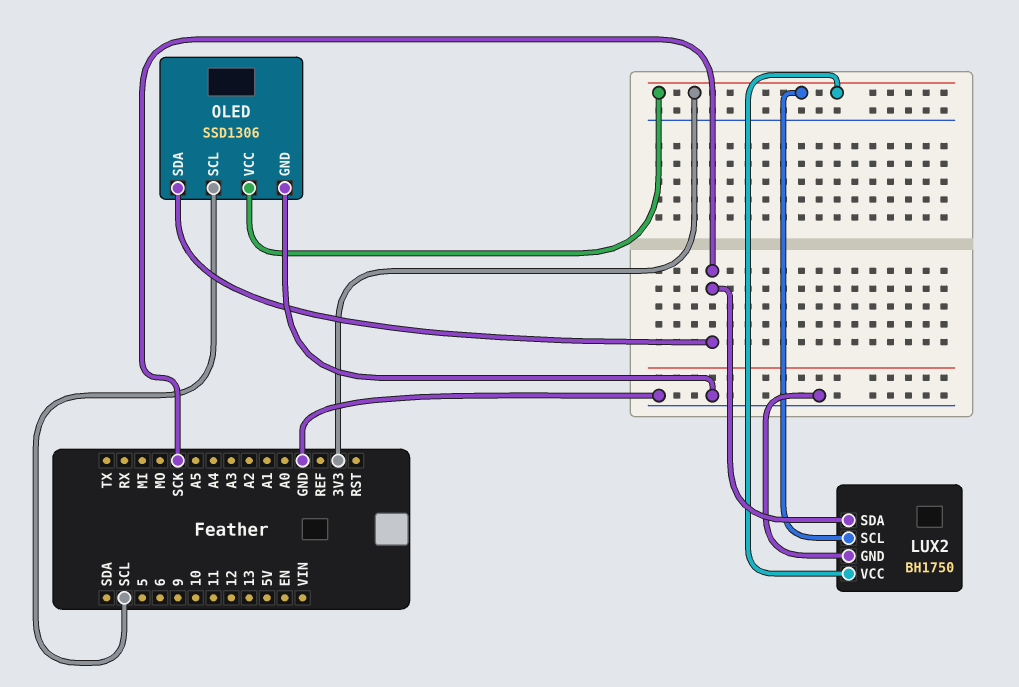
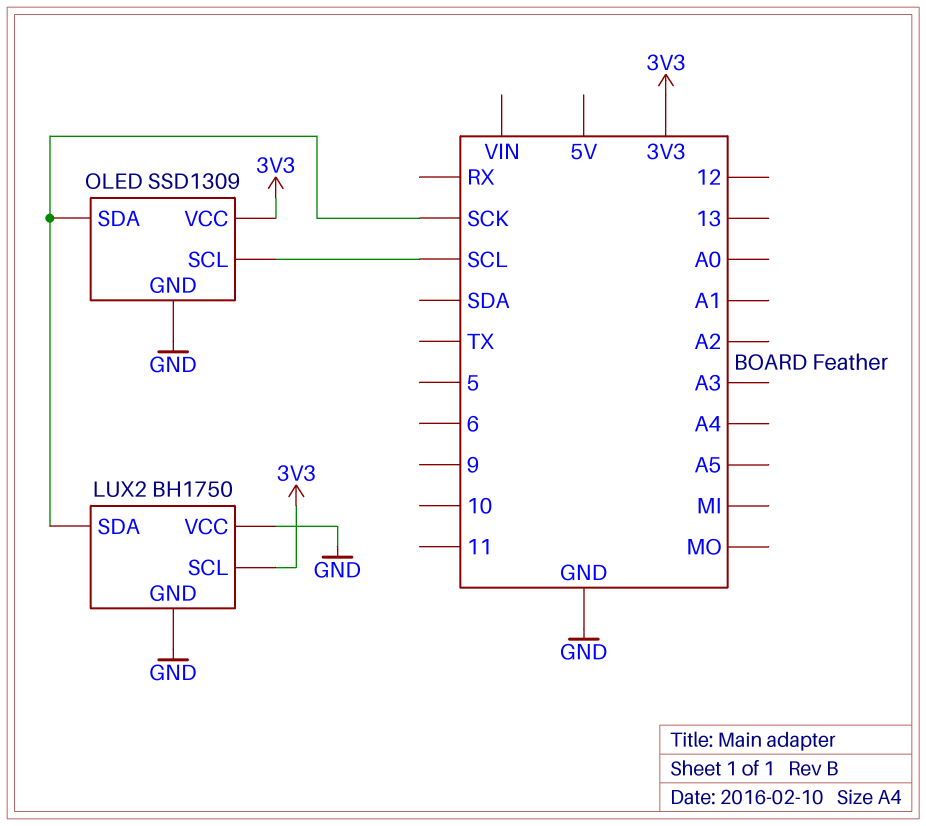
LUX2 pin VCC: 3V3 -> GND
OLED: SSD1306 -> SSD1309

